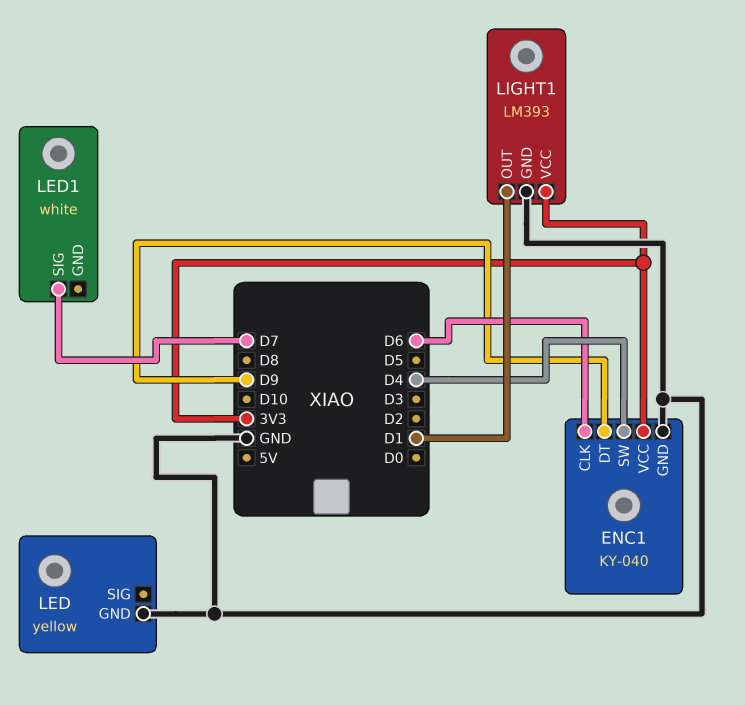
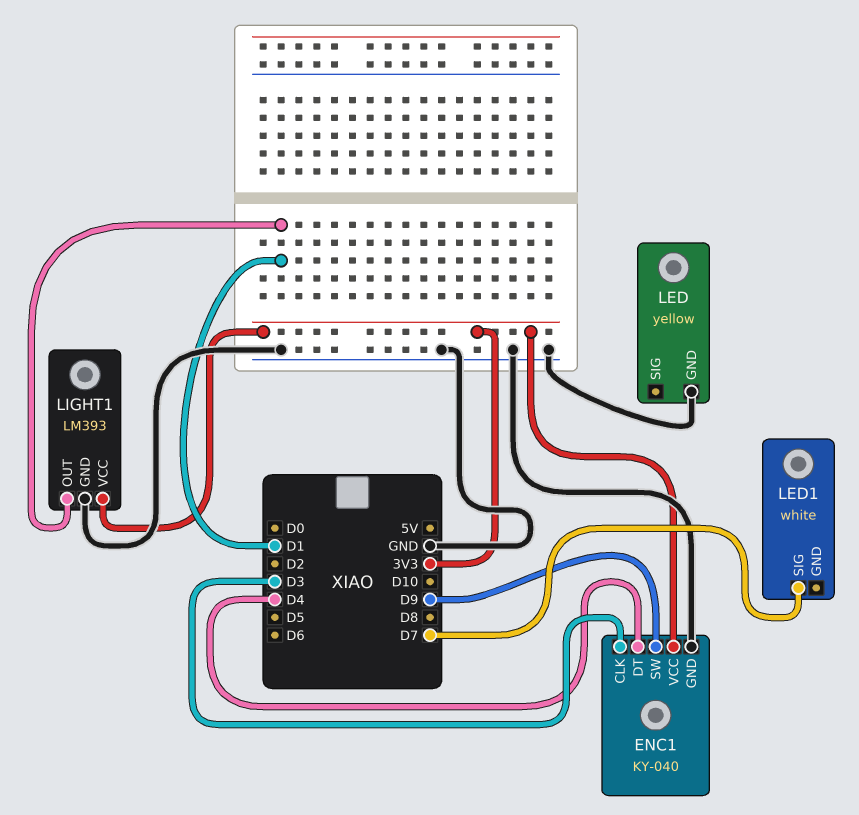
ENC1 pin CLK: D6 -> D3
ENC1 pin DT: D9 -> D4
ENC1 pin SW: D4 -> D9

